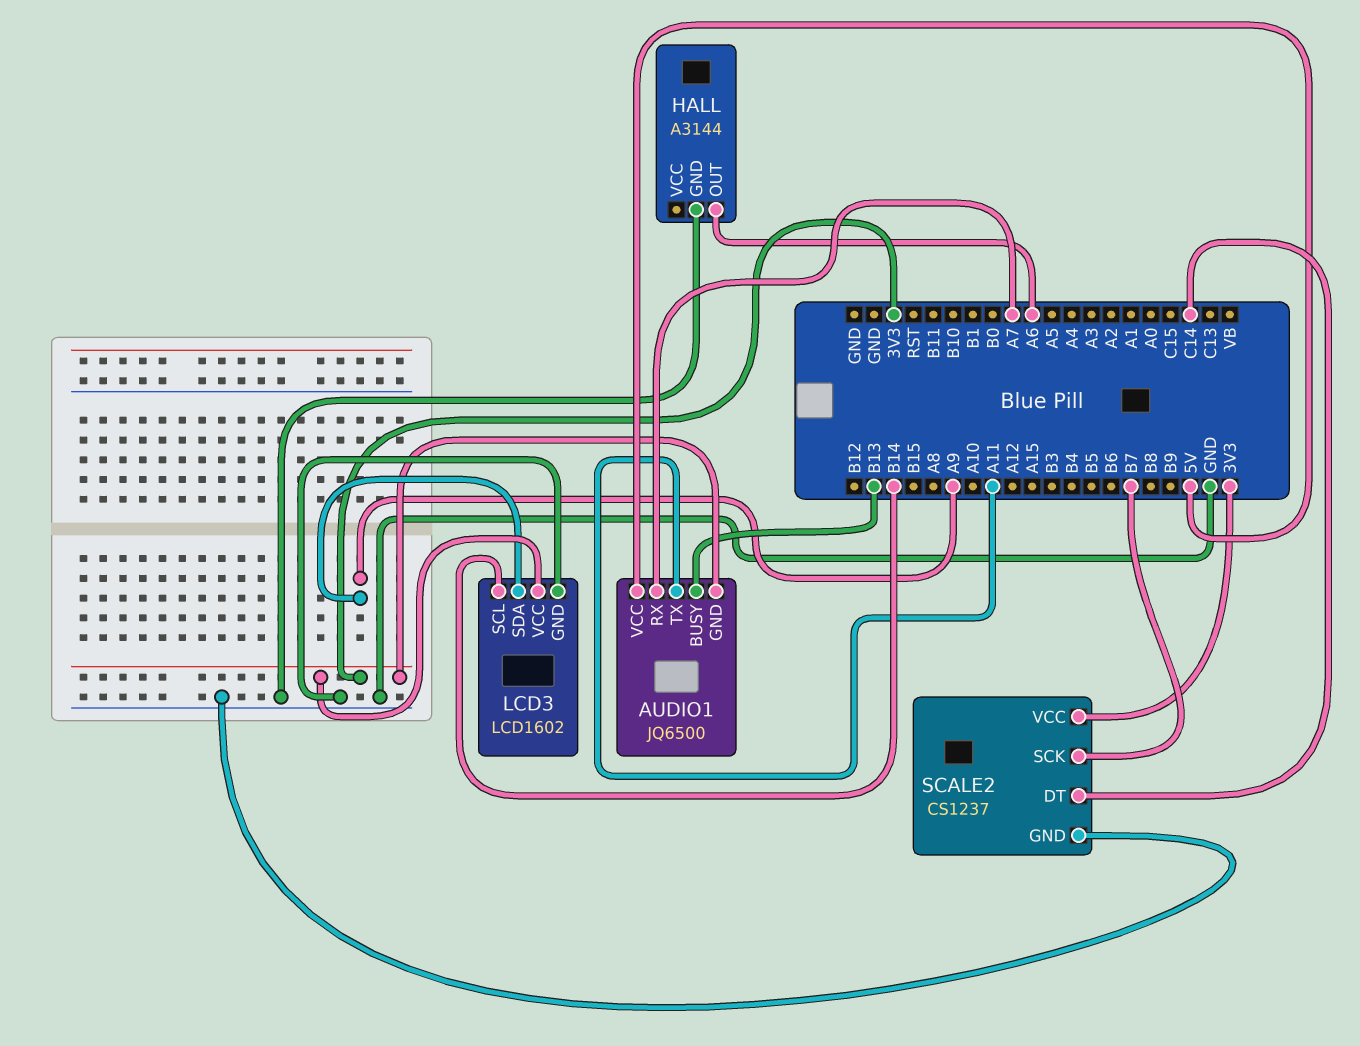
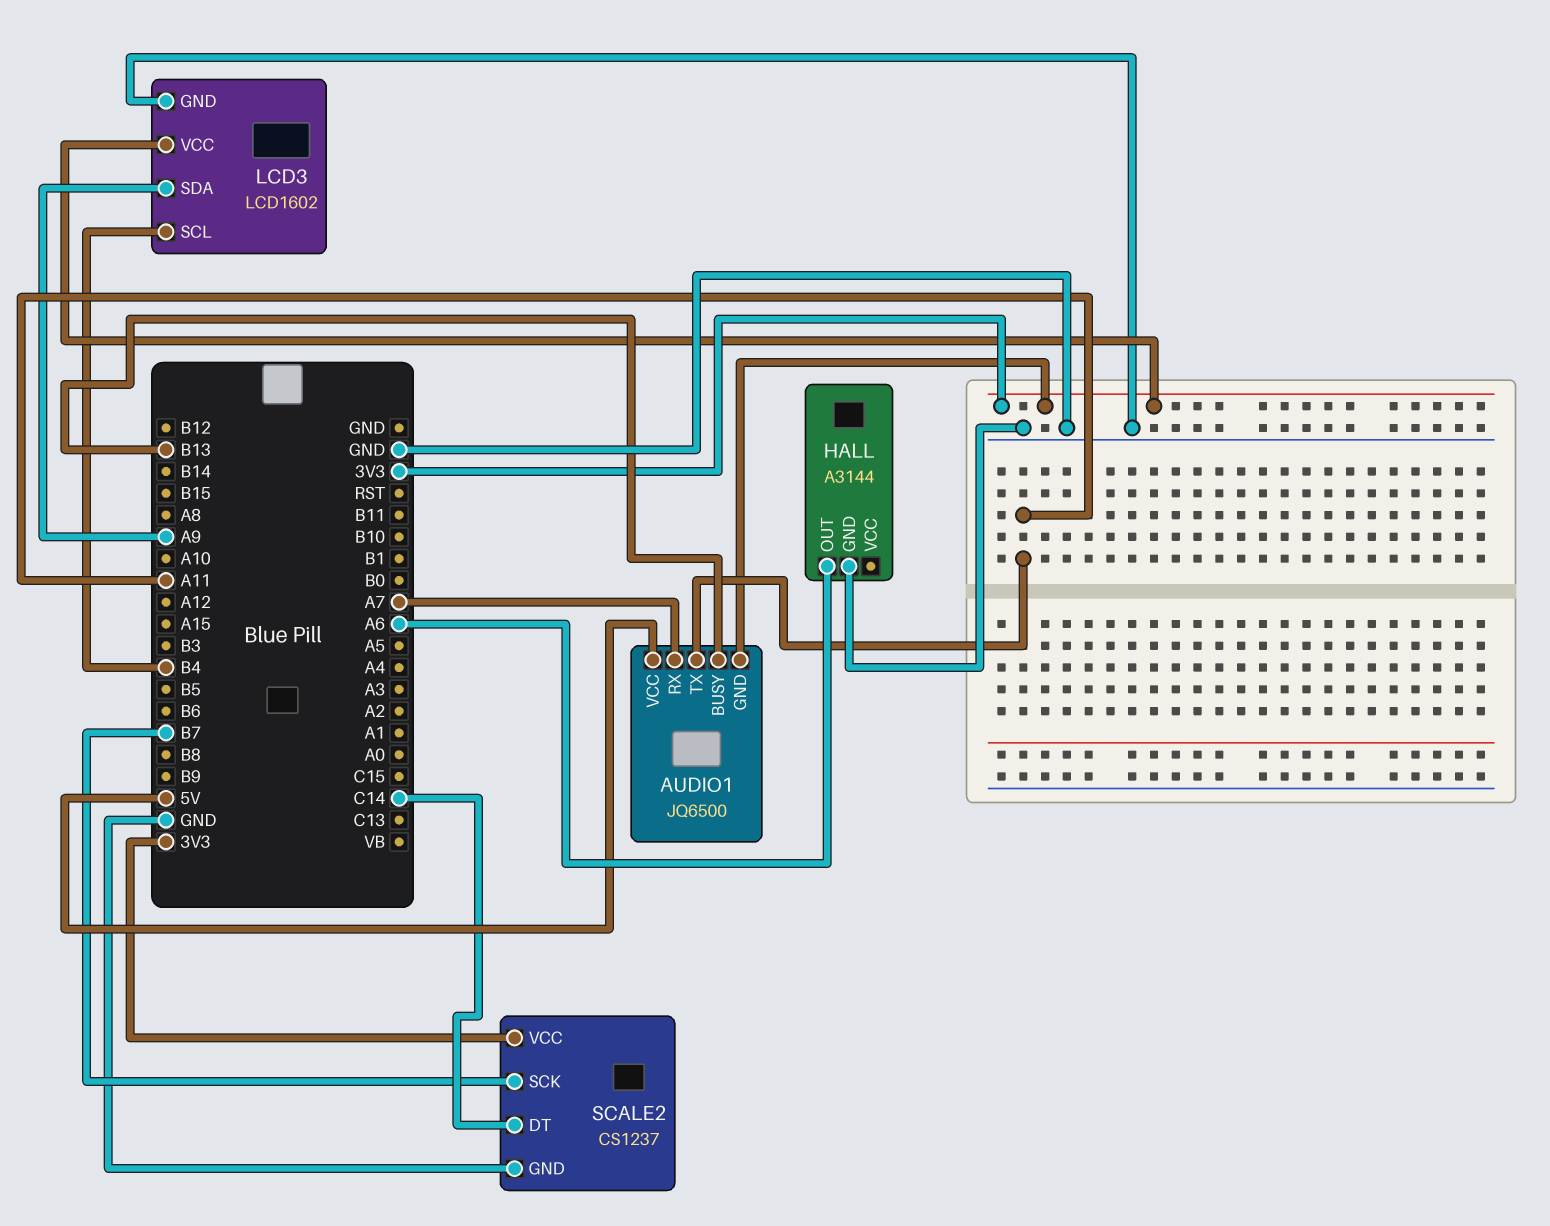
LCD3 pin SCL: B14 -> B4

